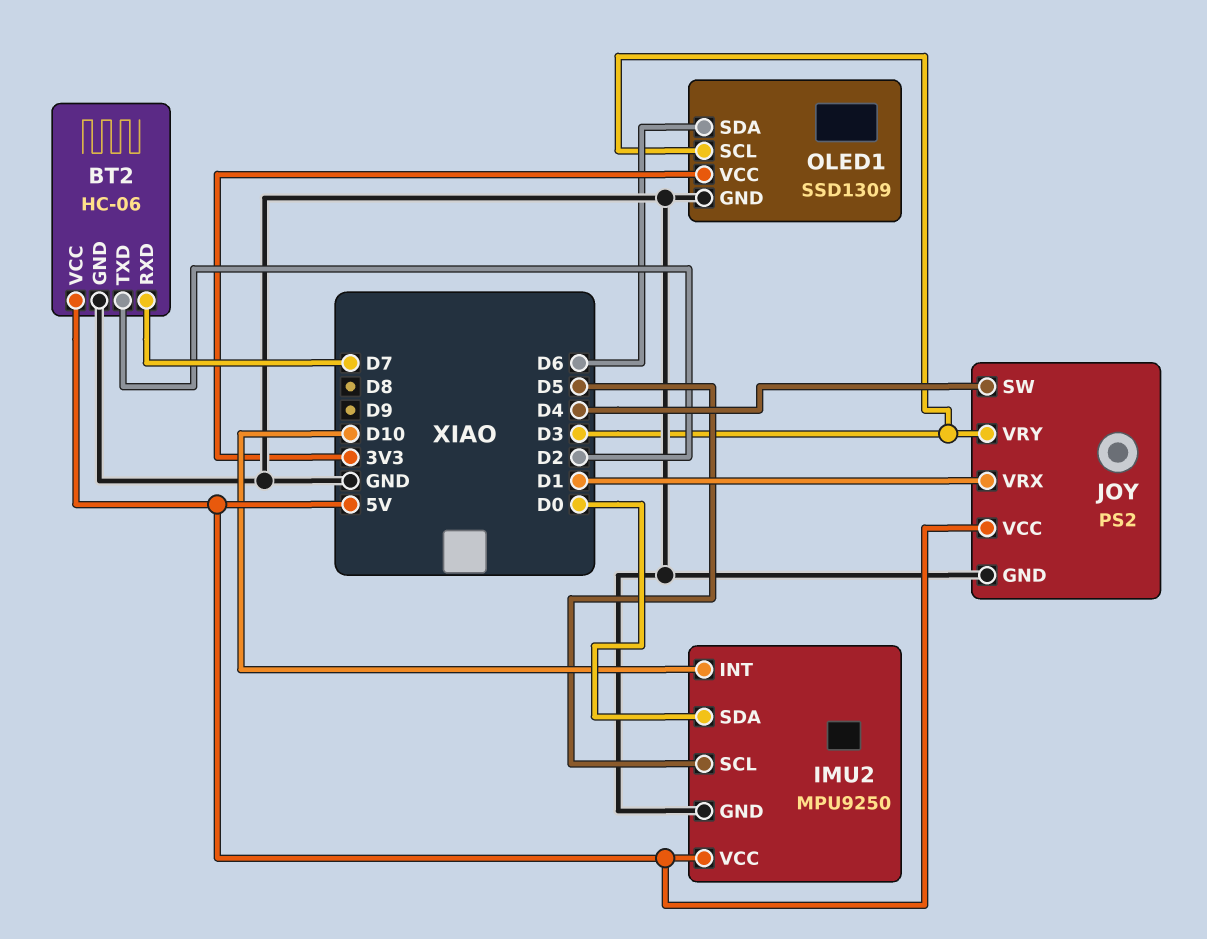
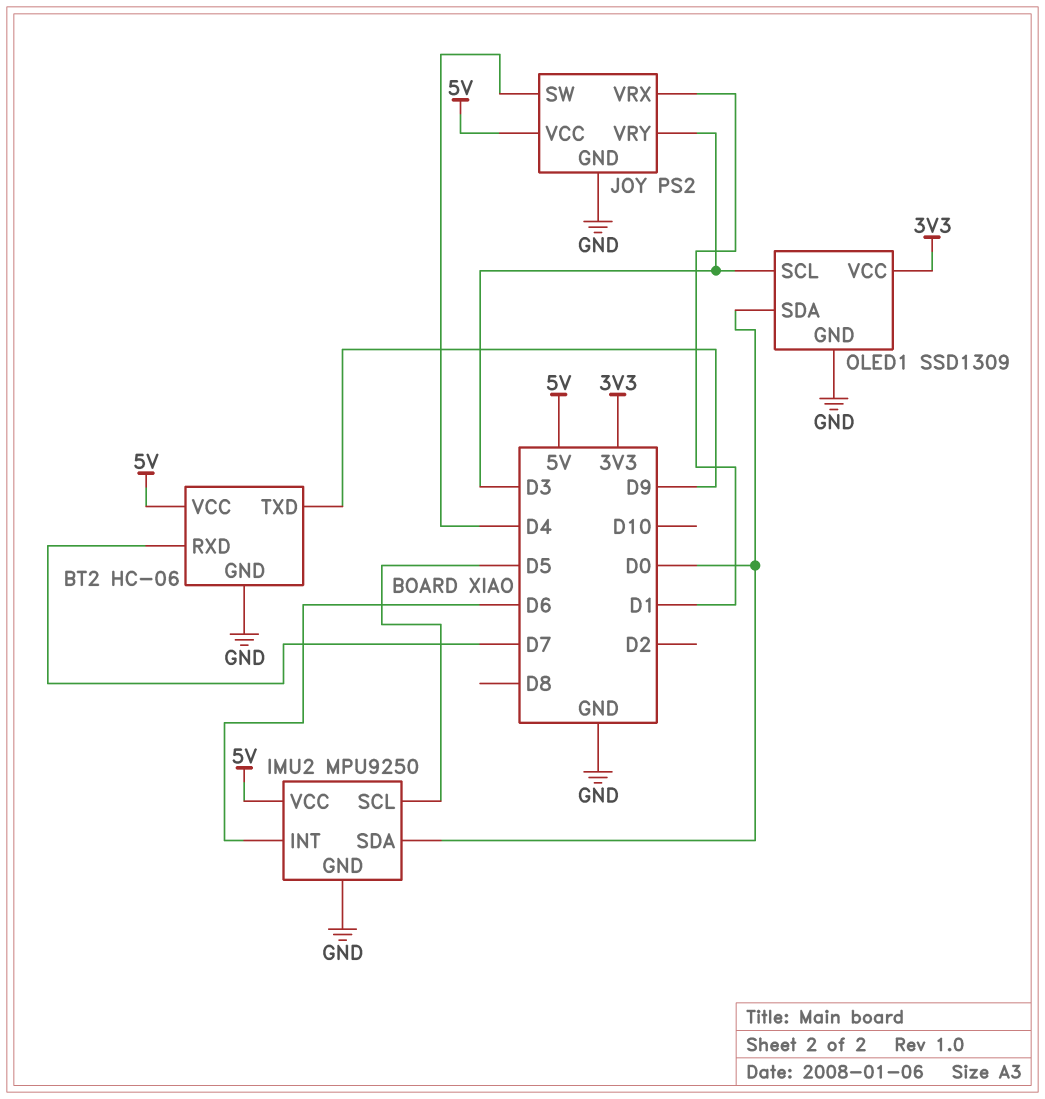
BT2 pin TXD: D2 -> D9
IMU2 pin INT: D10 -> D6
OLED1 pin SDA: D6 -> D0

